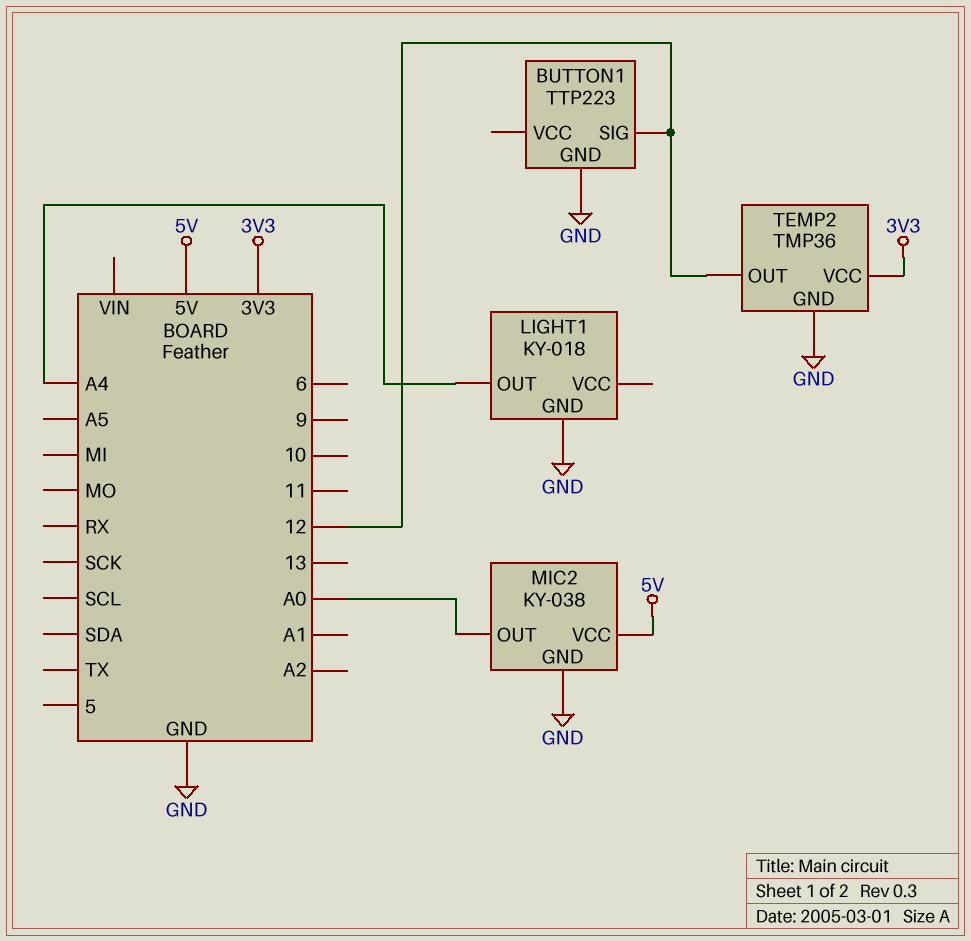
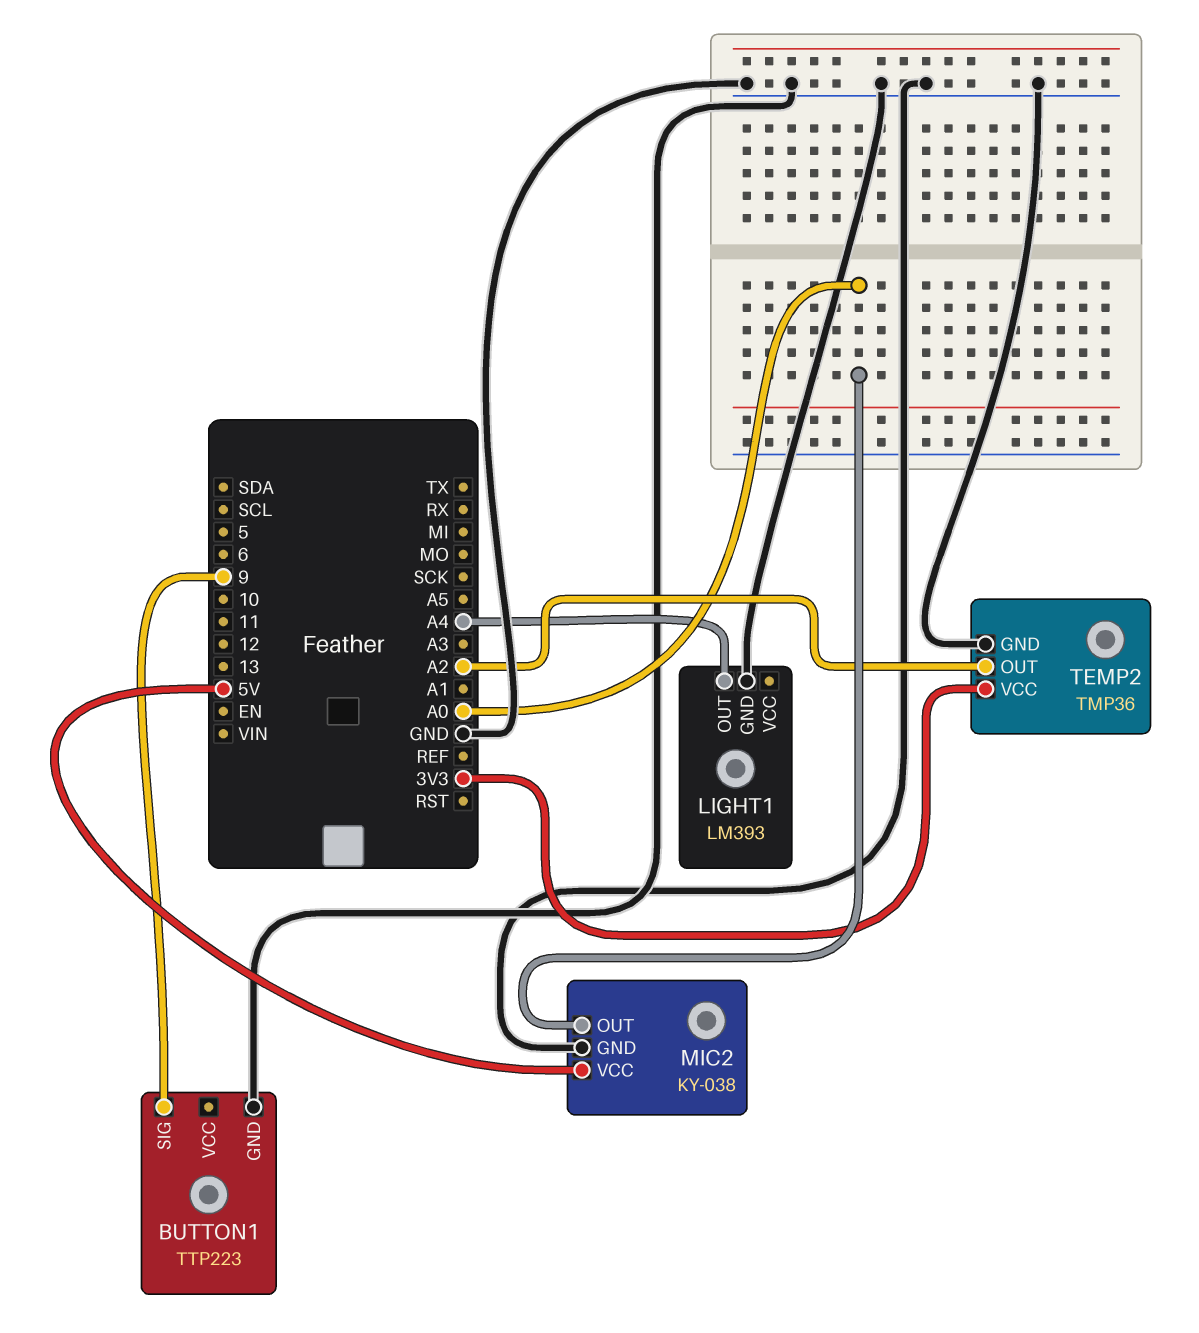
BUTTON1 pin SIG: 12 -> 9
LIGHT1: KY-018 -> LM393
TEMP2 pin OUT: 12 -> A2

